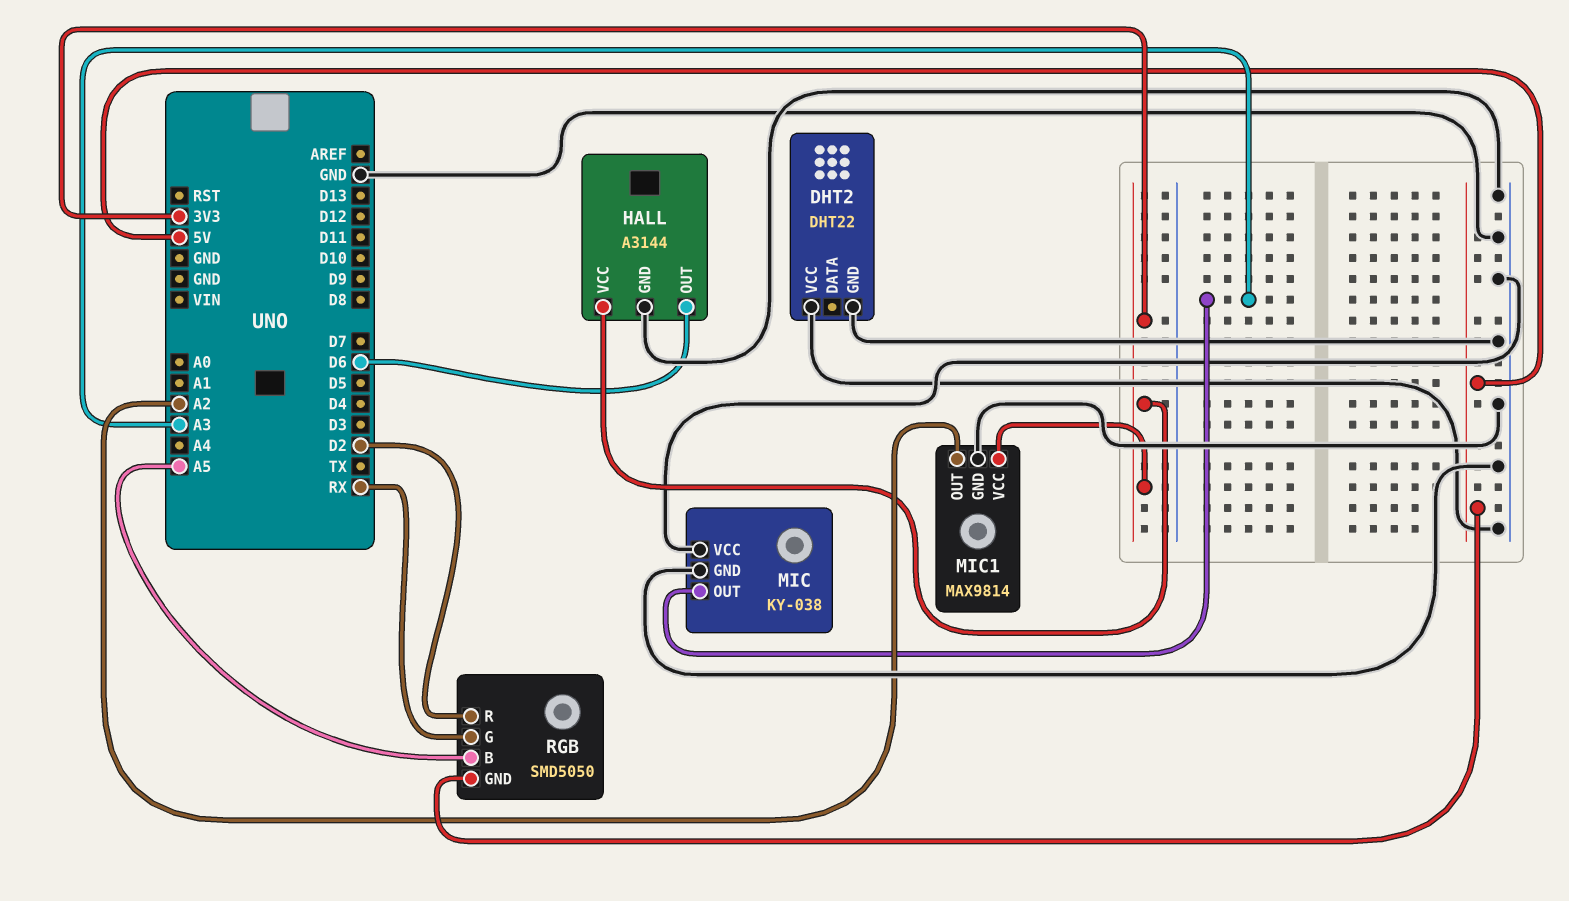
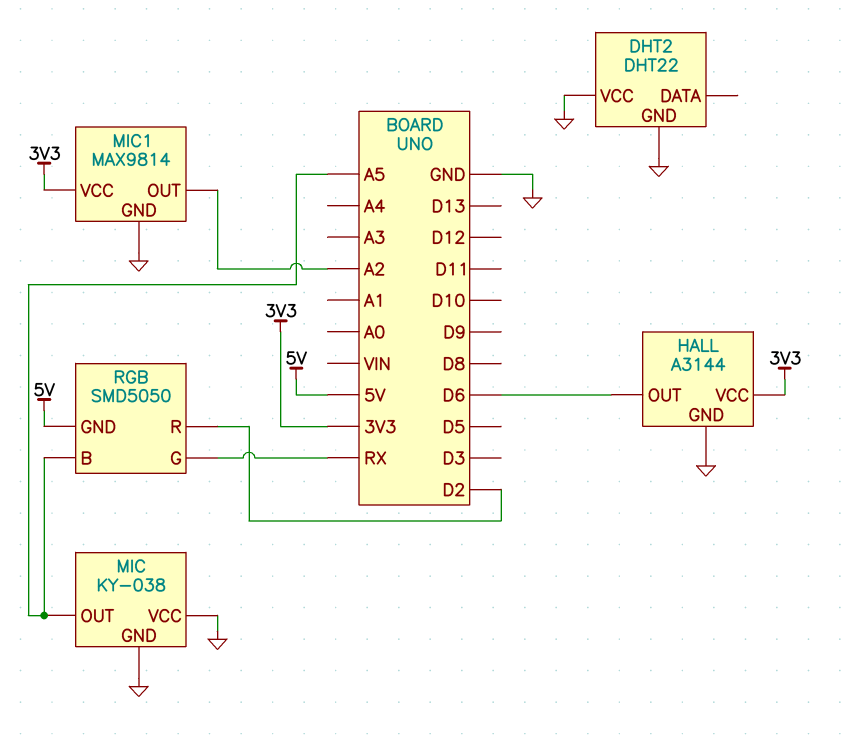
MIC pin OUT: A3 -> A5

